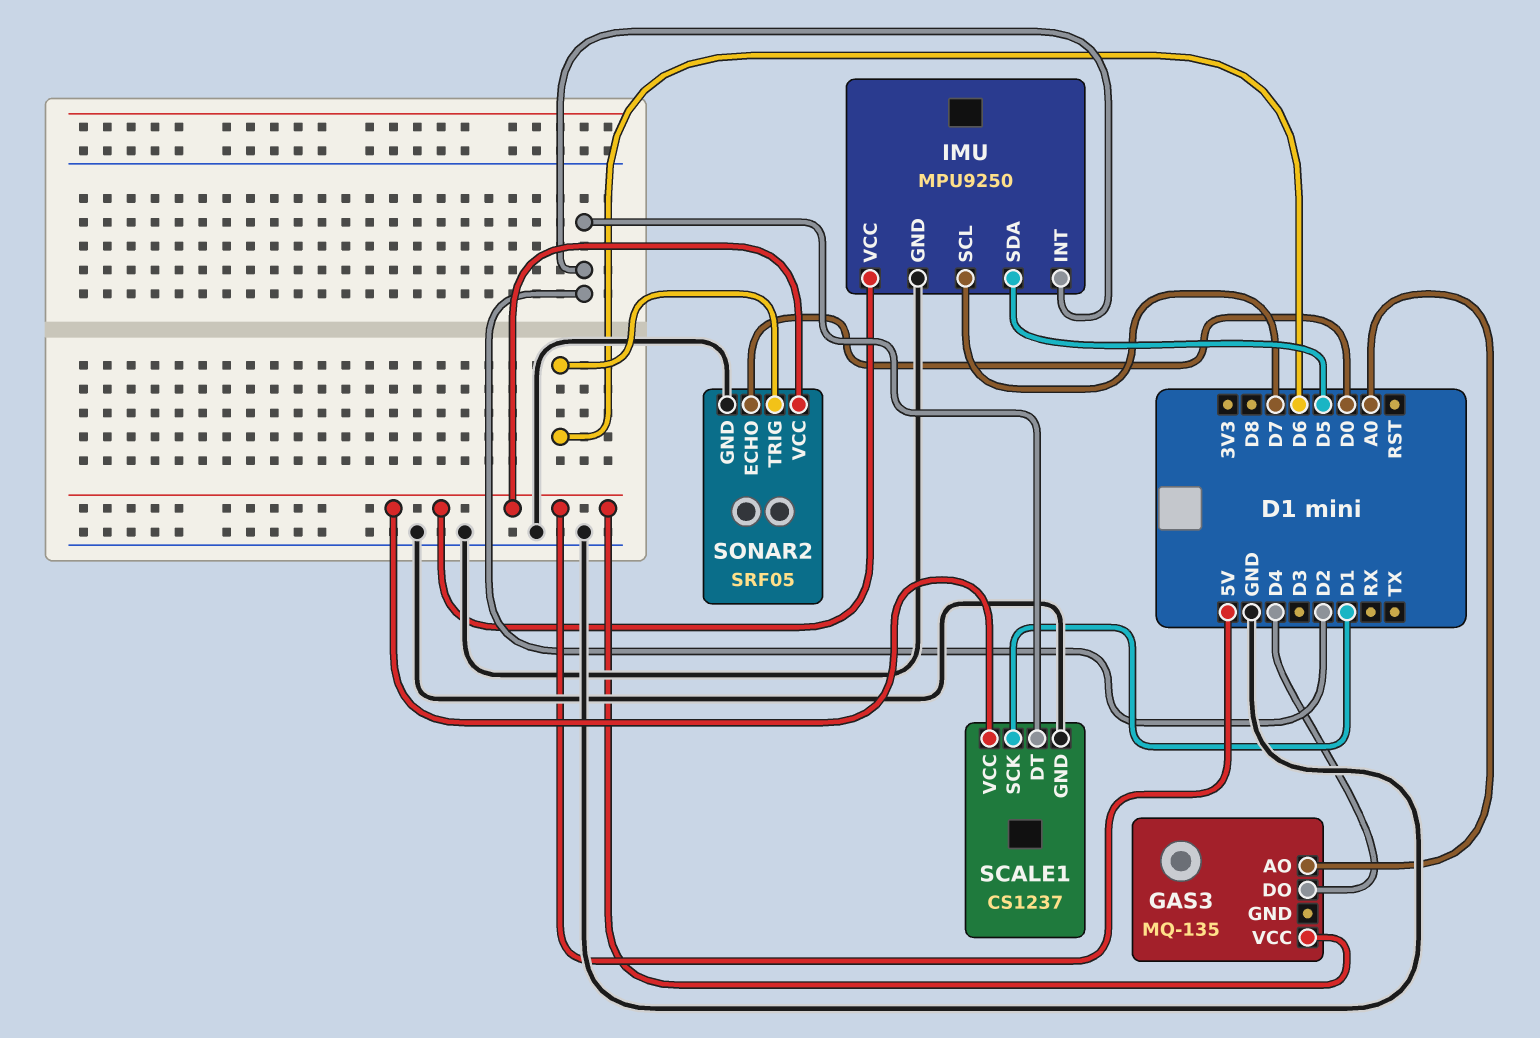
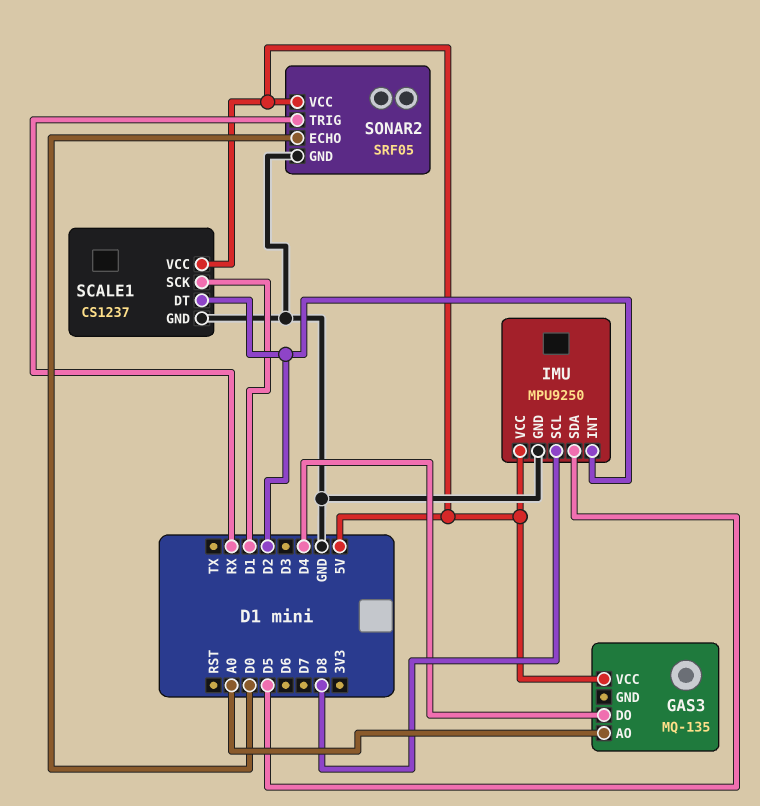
IMU pin SCL: D7 -> D8
SONAR2 pin TRIG: D6 -> RX

